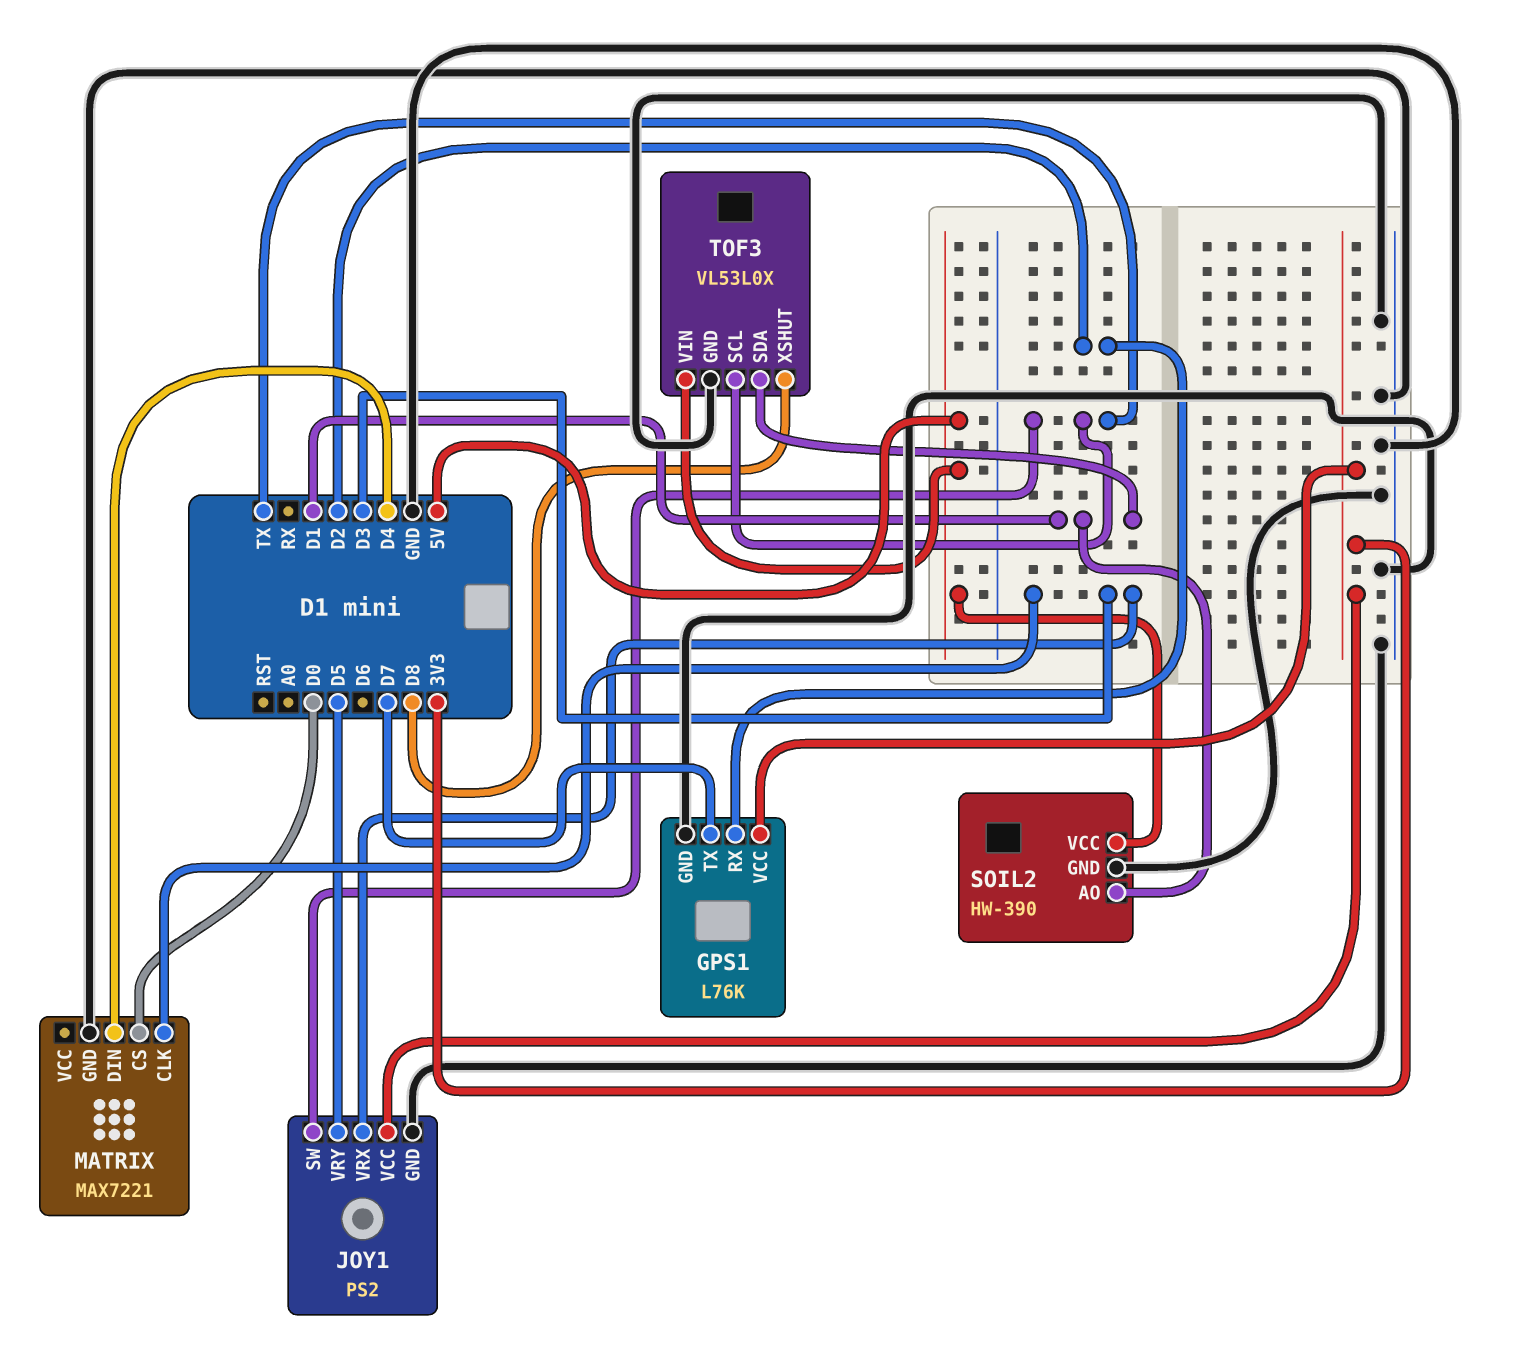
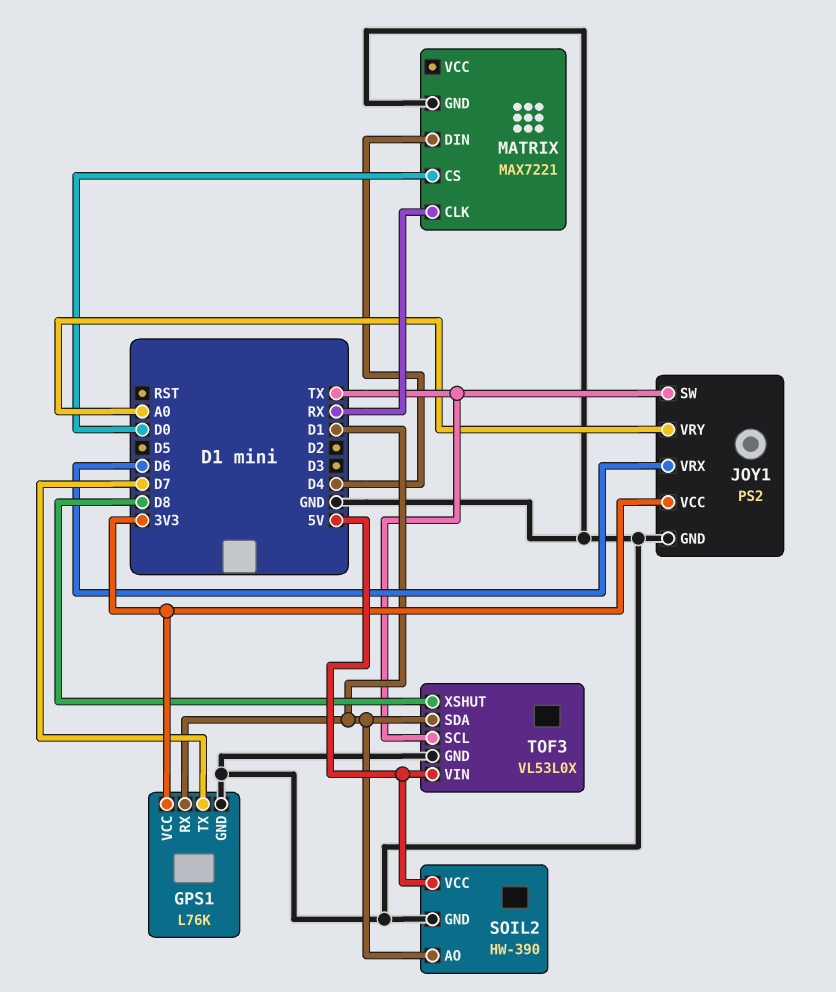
GPS1 pin RX: D2 -> D1
JOY1 pin VRX: D3 -> D6
JOY1 pin VRY: D5 -> A0
MATRIX pin CLK: D3 -> RX

